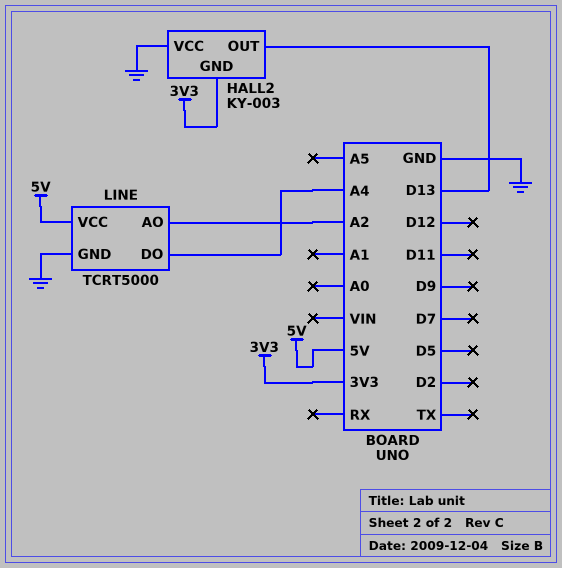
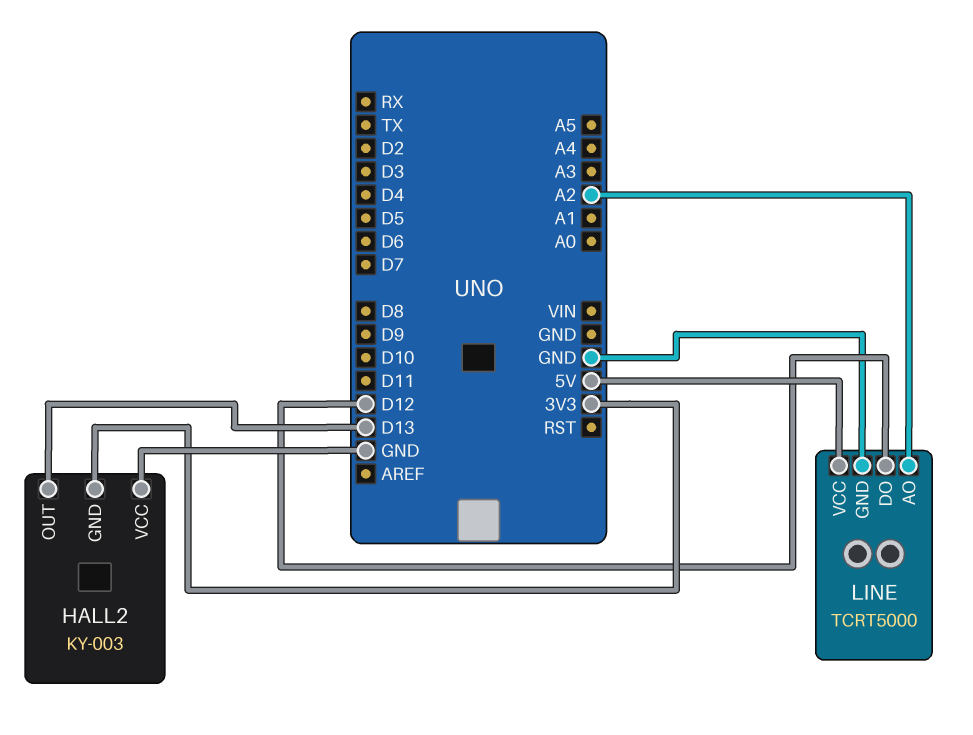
LINE pin DO: A4 -> D12

